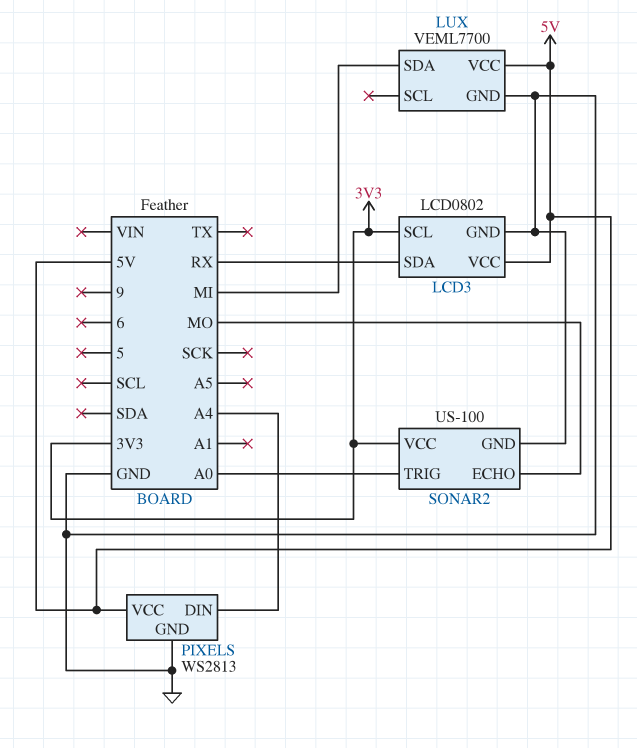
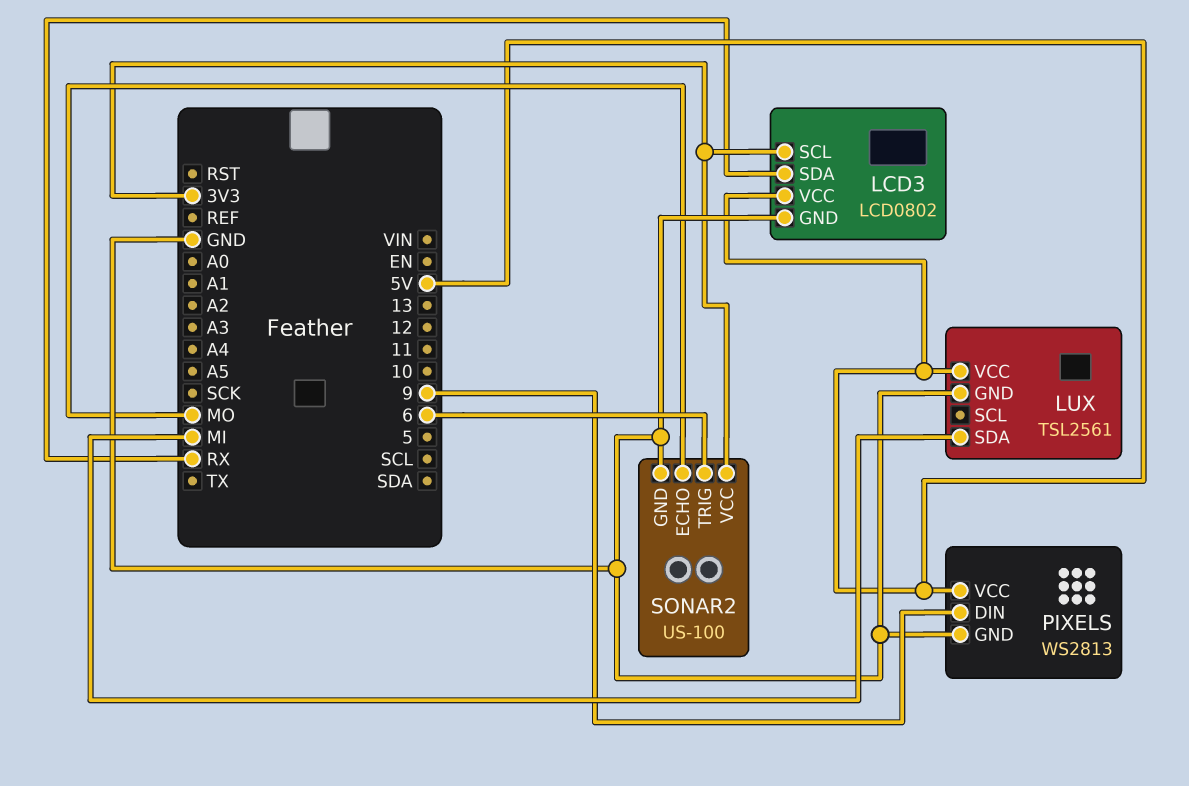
LUX: VEML7700 -> TSL2561
PIXELS pin DIN: A4 -> 9
SONAR2 pin TRIG: A0 -> 6

